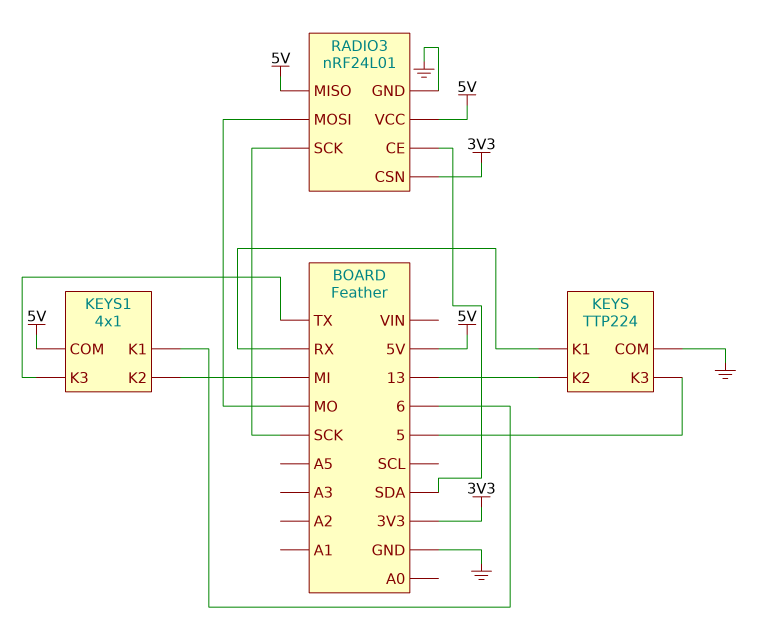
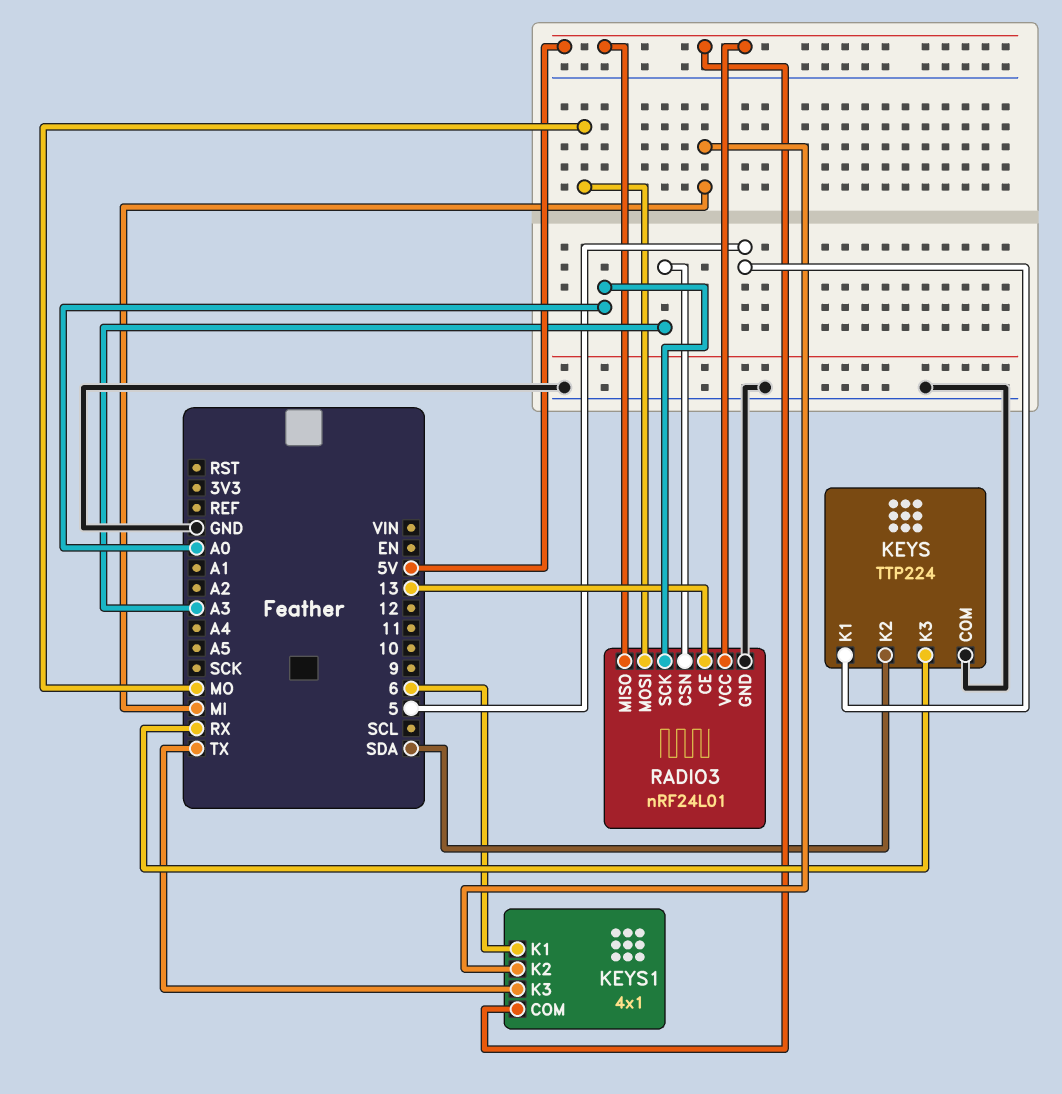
KEYS pin K1: RX -> 5
KEYS pin K2: 13 -> SDA
KEYS pin K3: 5 -> RX
RADIO3 pin CE: SDA -> 13
RADIO3 pin CSN: 3V3 -> A3
RADIO3 pin SCK: SCK -> A0

